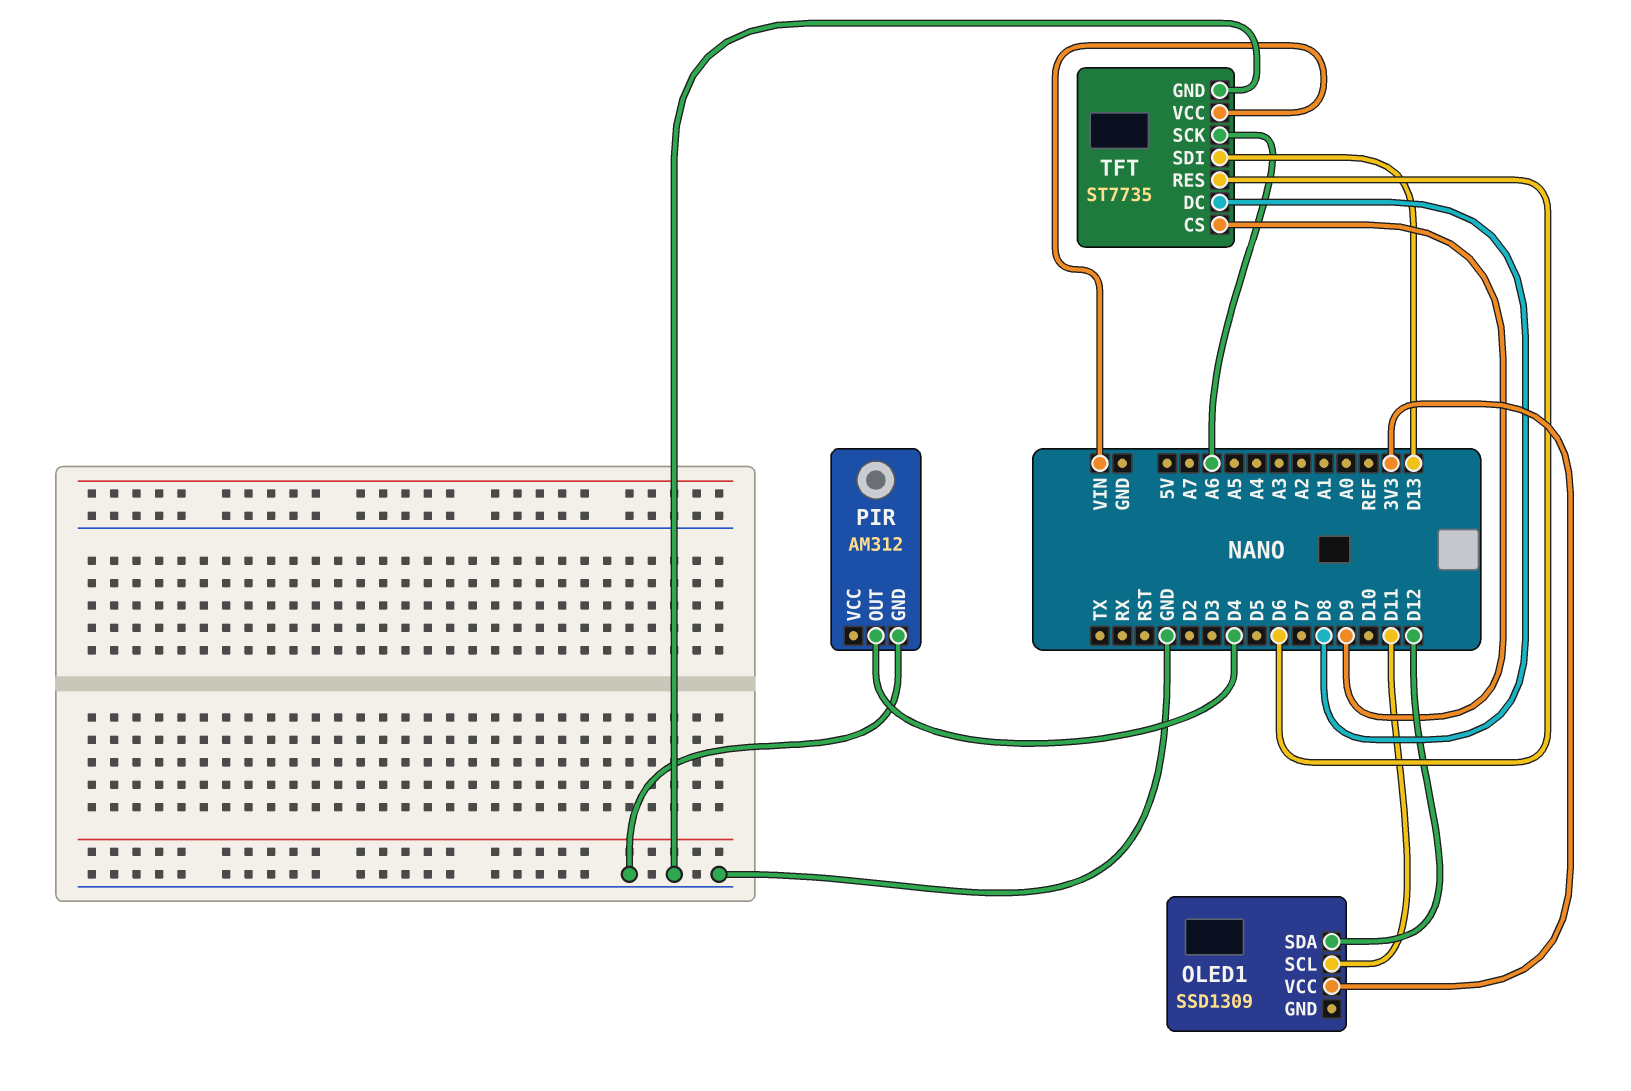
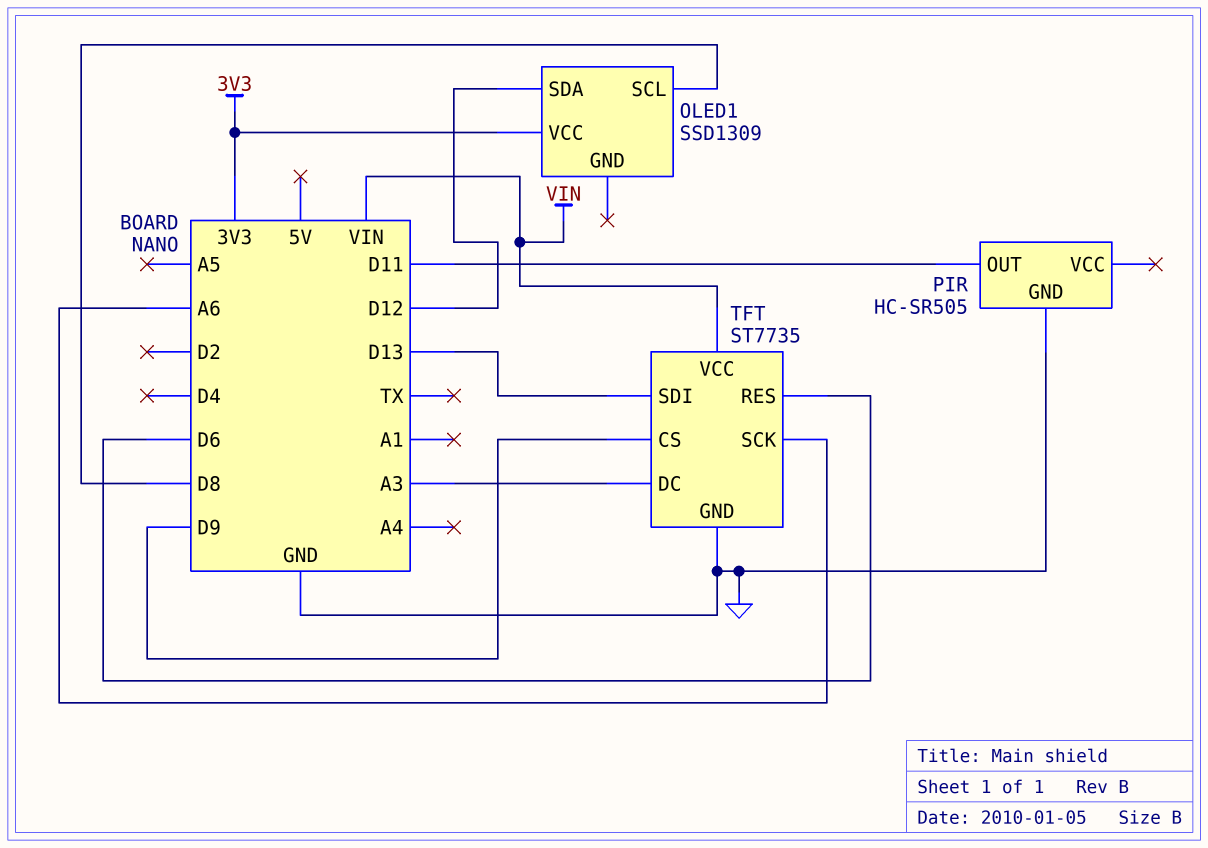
OLED1 pin SCL: D11 -> D8
PIR: AM312 -> HC-SR505
PIR pin OUT: D4 -> D11
TFT pin DC: D8 -> A3

